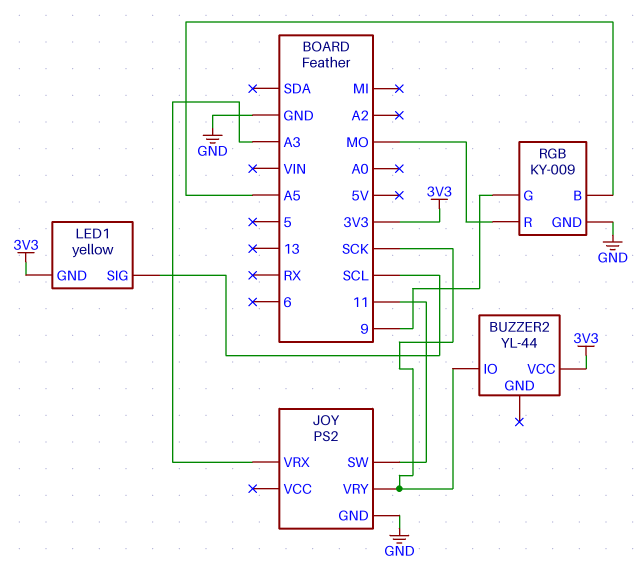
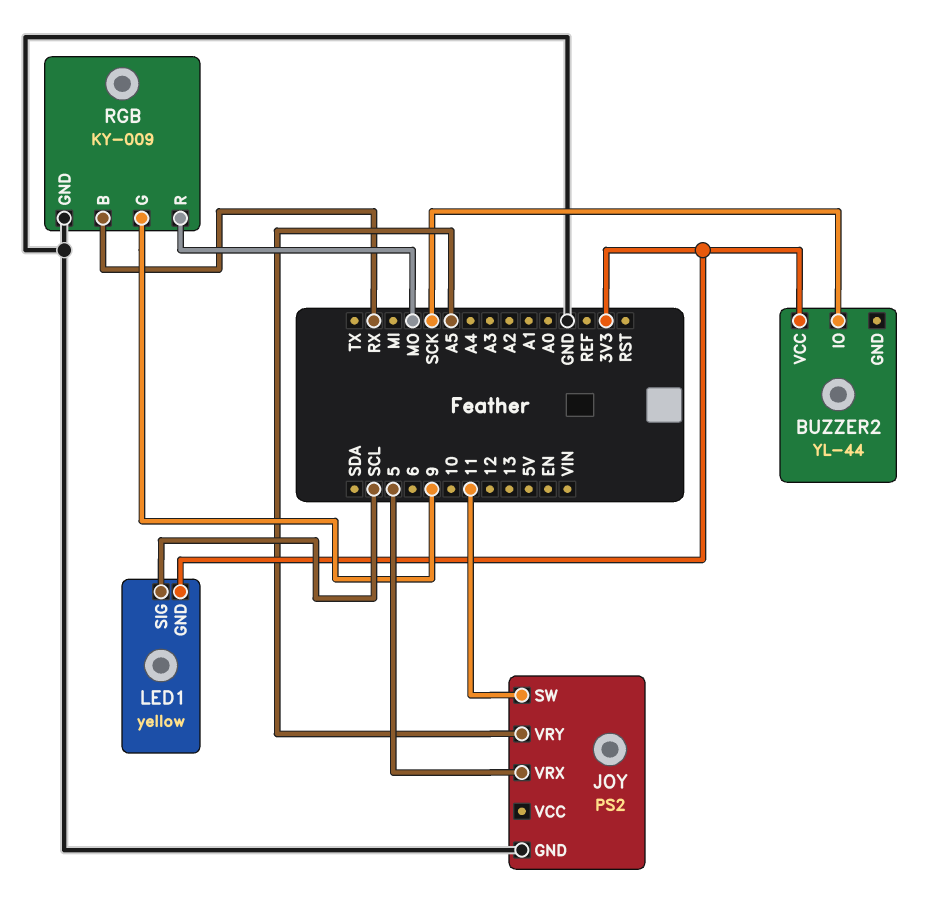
JOY pin VRX: A3 -> 5
JOY pin VRY: SCK -> A5
RGB pin B: A5 -> RX

